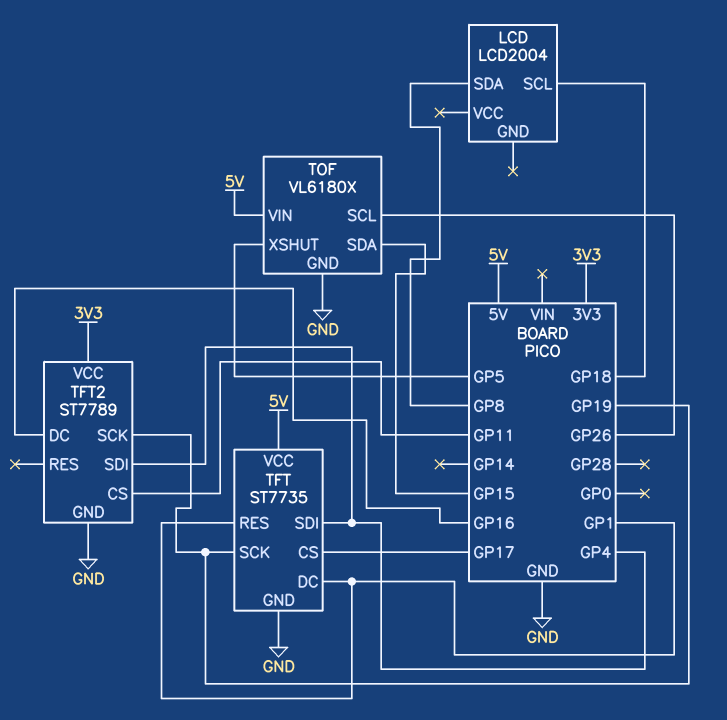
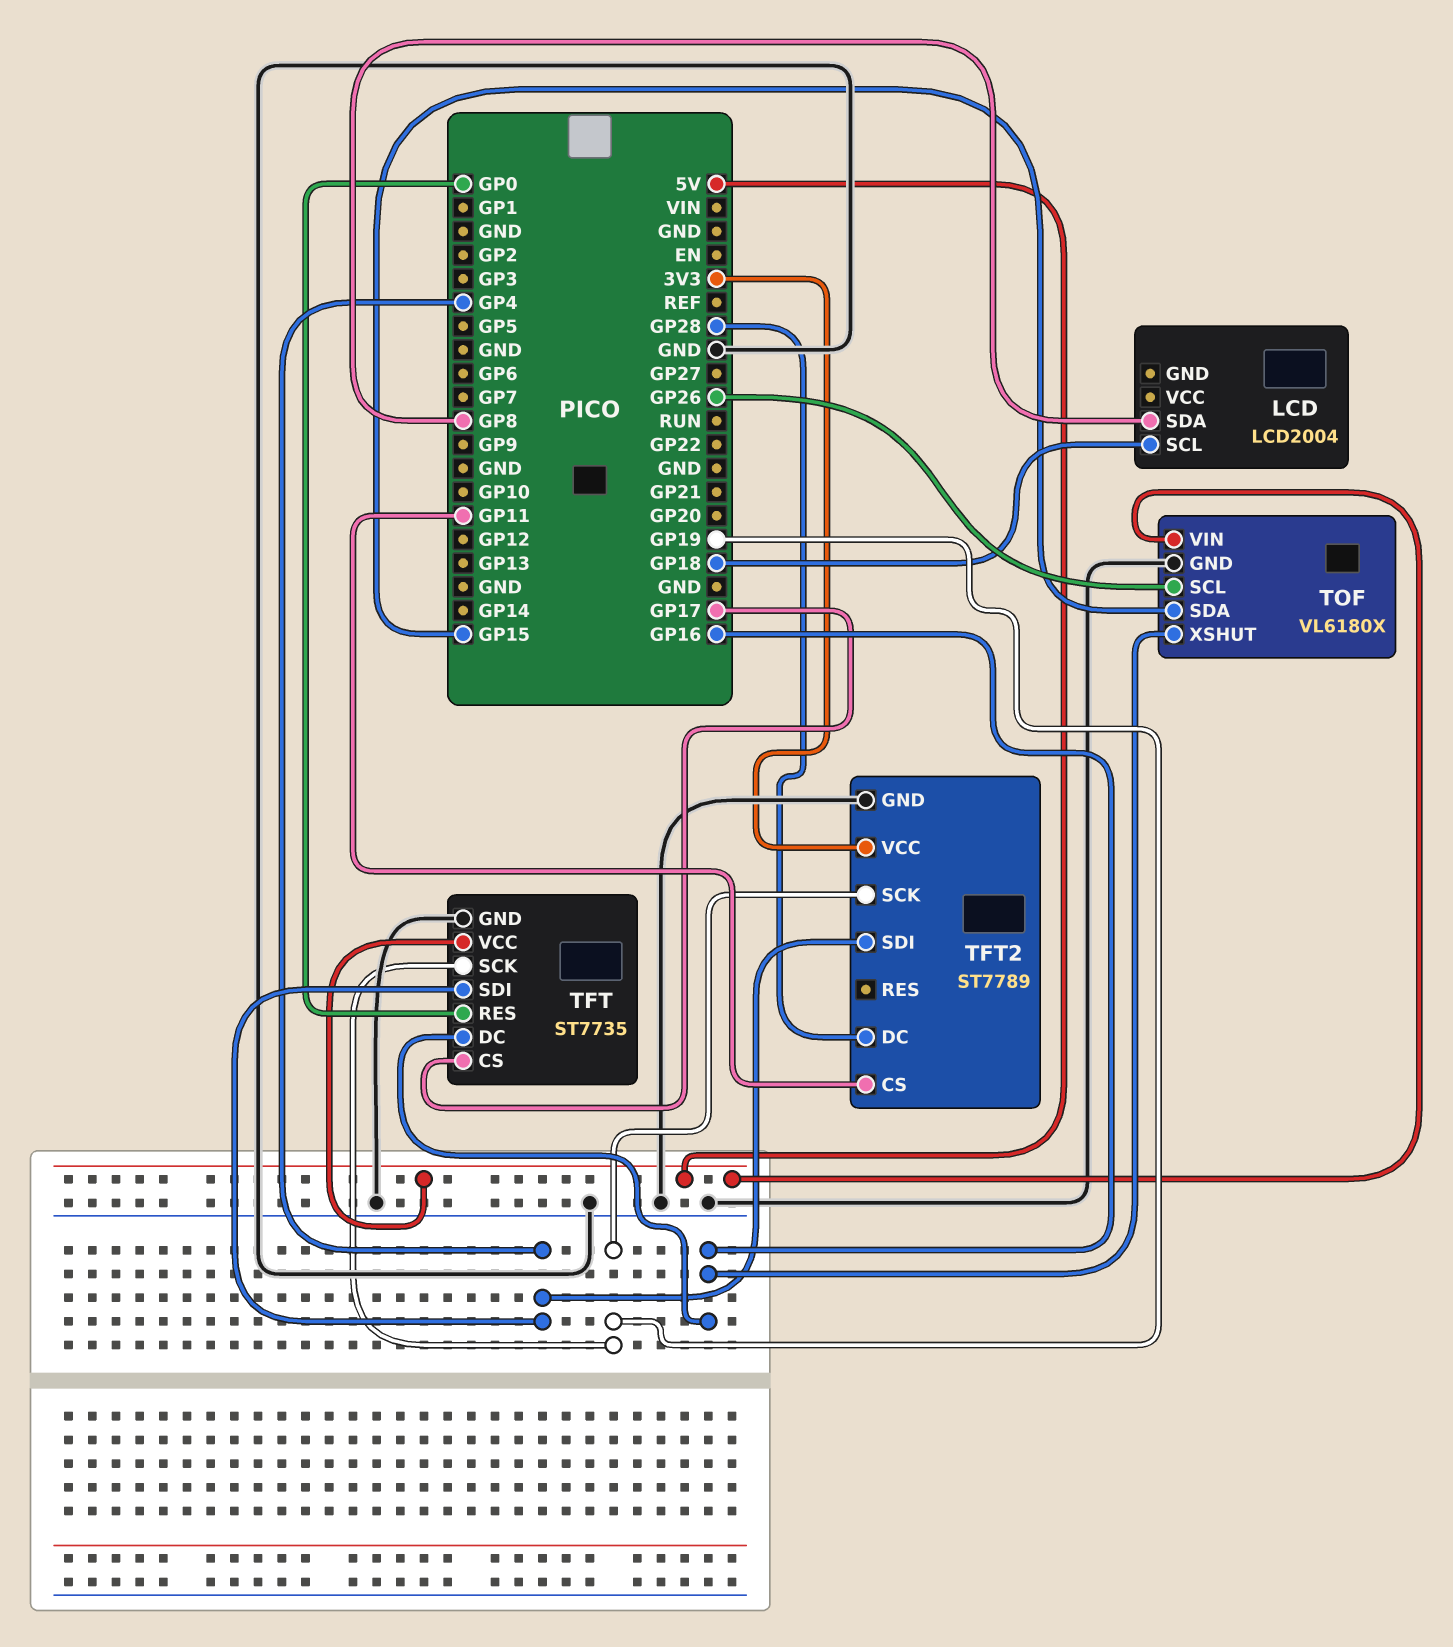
TFT pin DC: GP1 -> GP16
TFT pin RES: GP1 -> GP0
TFT2 pin DC: GP16 -> GP28
TOF pin XSHUT: GP5 -> GP16

